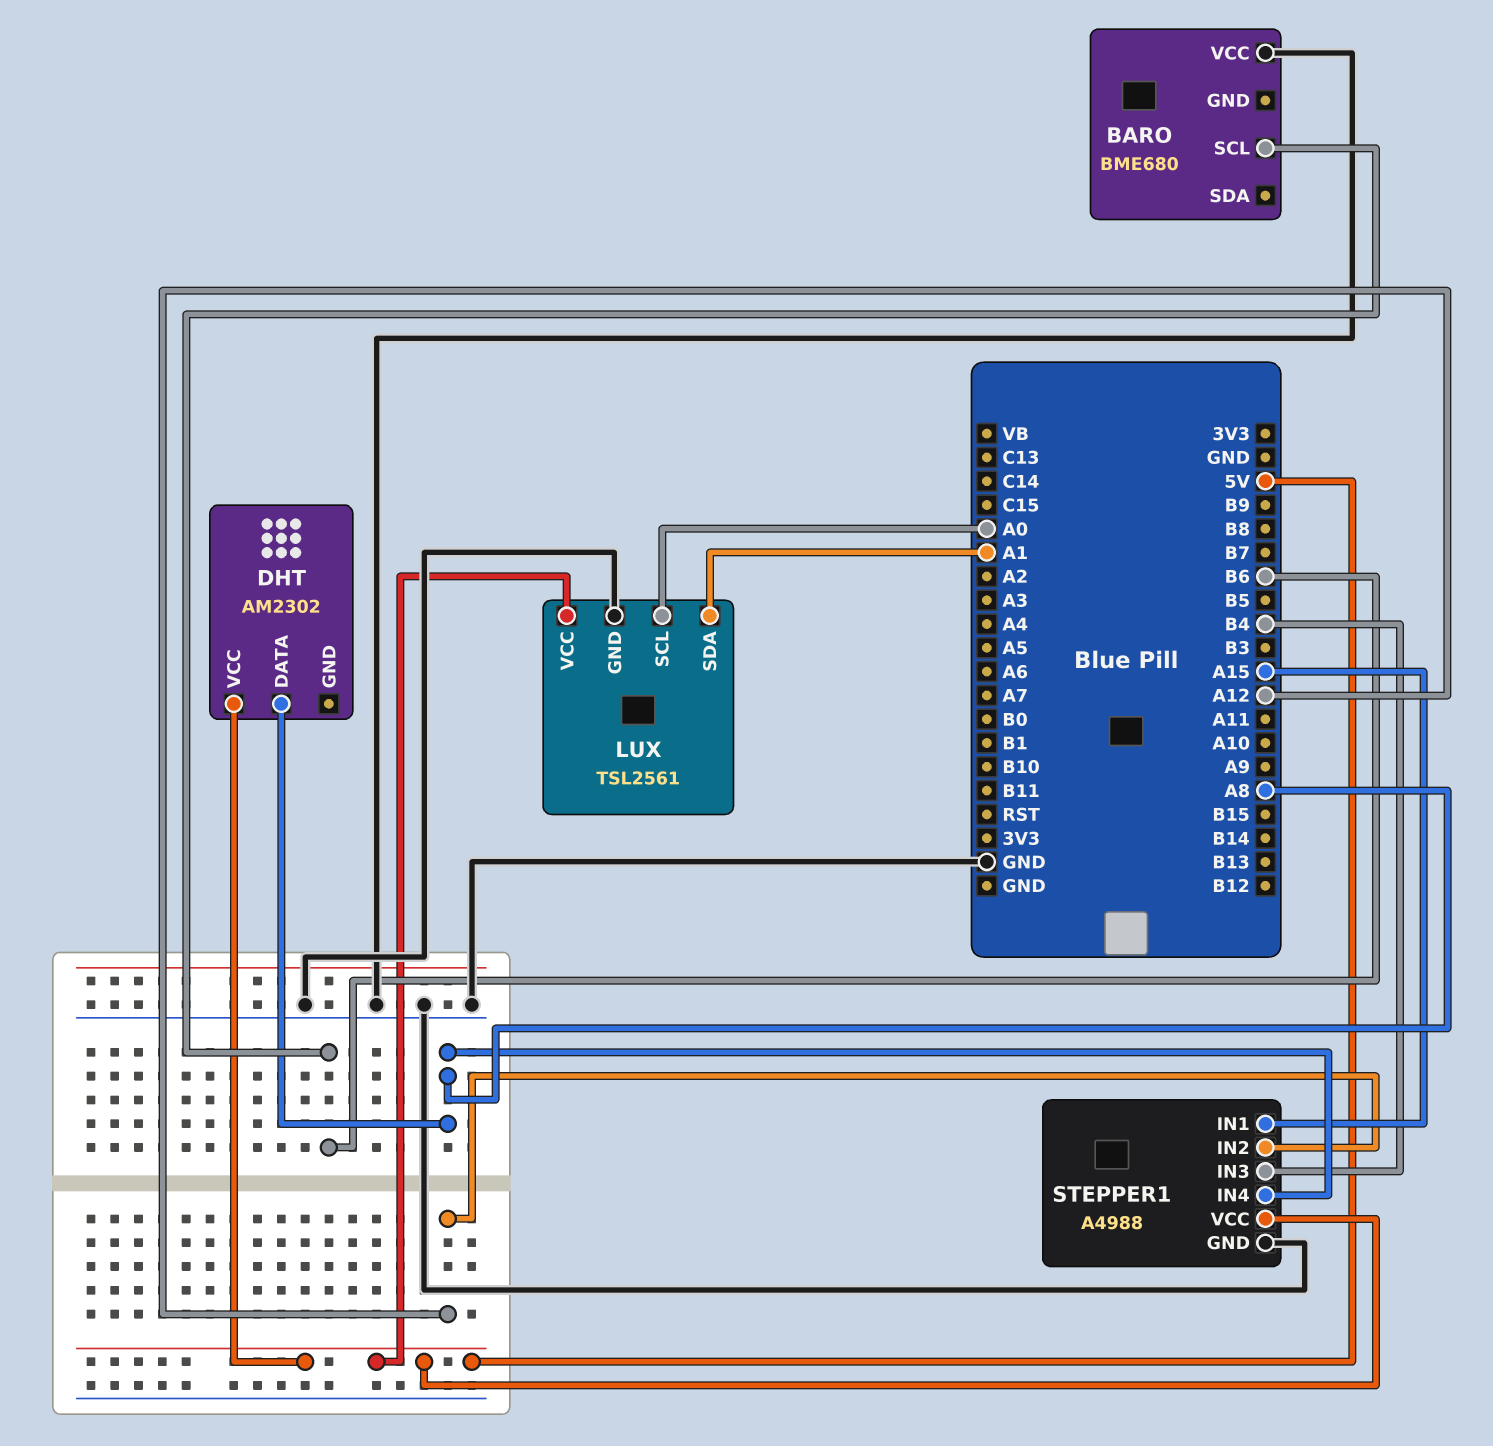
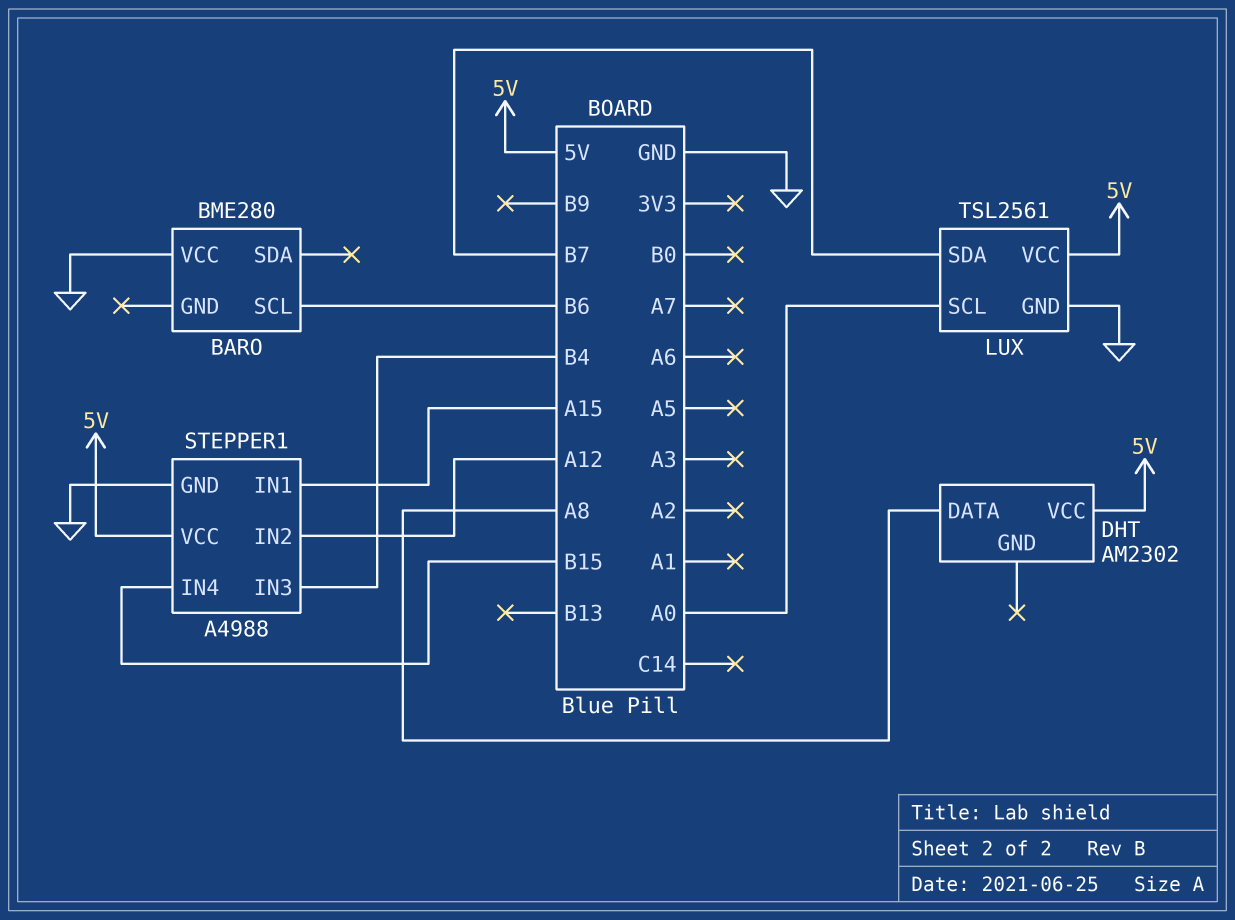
BARO: BME680 -> BME280
LUX pin SDA: A1 -> B7
STEPPER1 pin IN4: A8 -> B15

